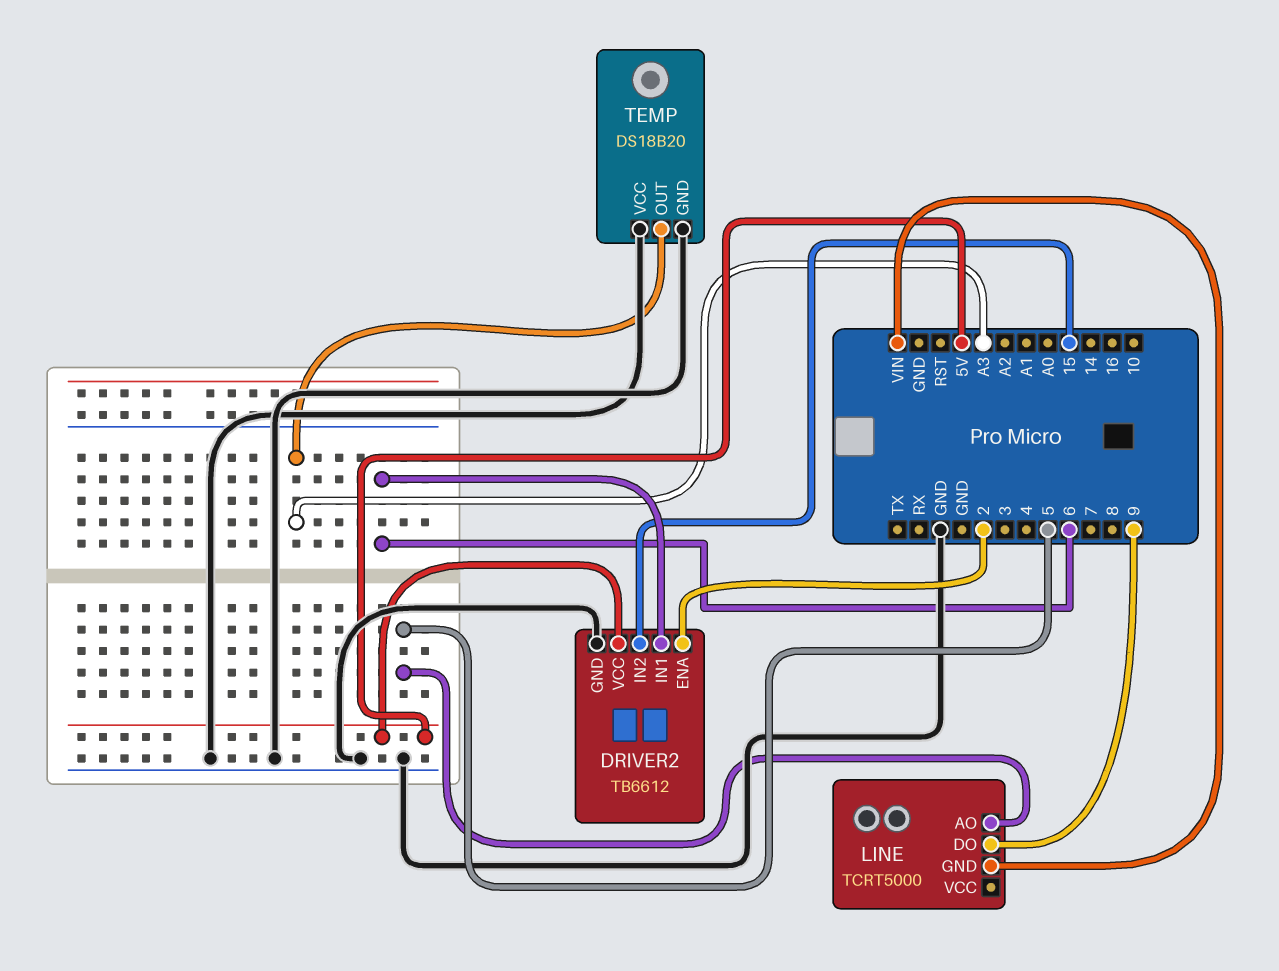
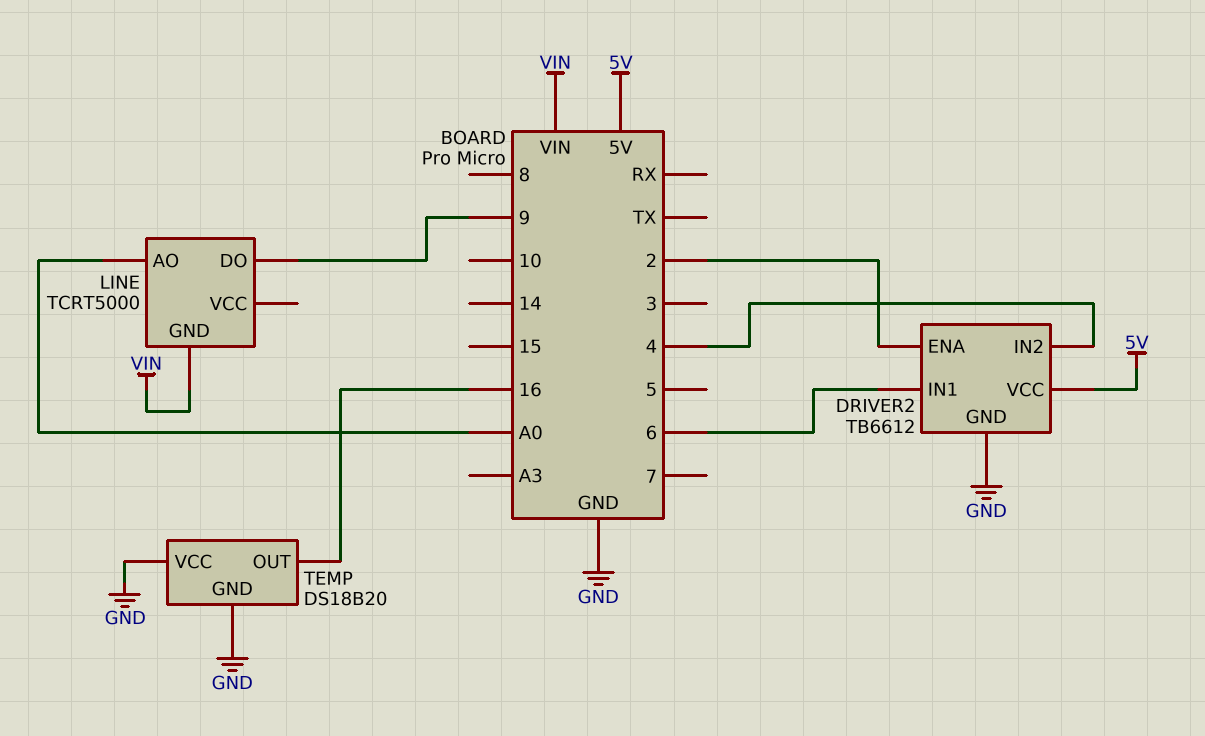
DRIVER2 pin IN2: 15 -> 4
LINE pin AO: 5 -> A0
TEMP pin OUT: A3 -> 16

